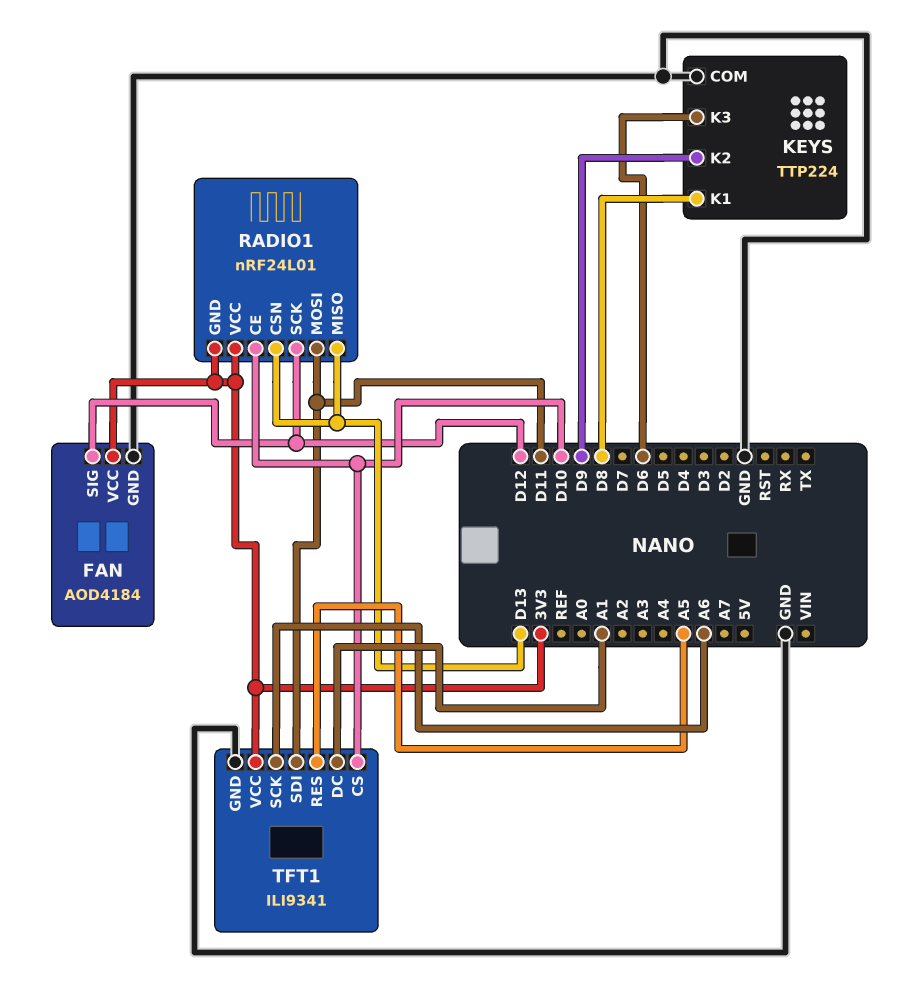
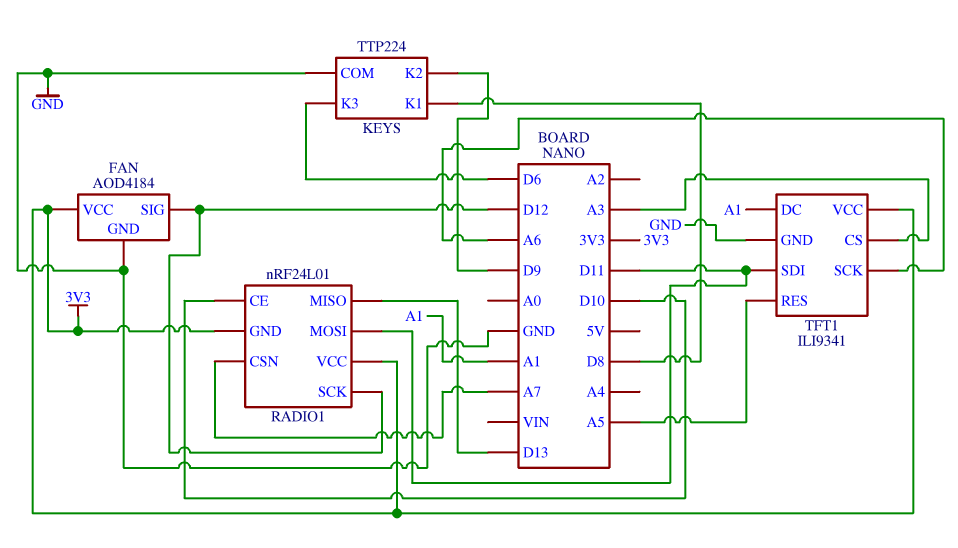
RADIO1 pin CSN: D13 -> A7
TFT1 pin CS: D10 -> A3

